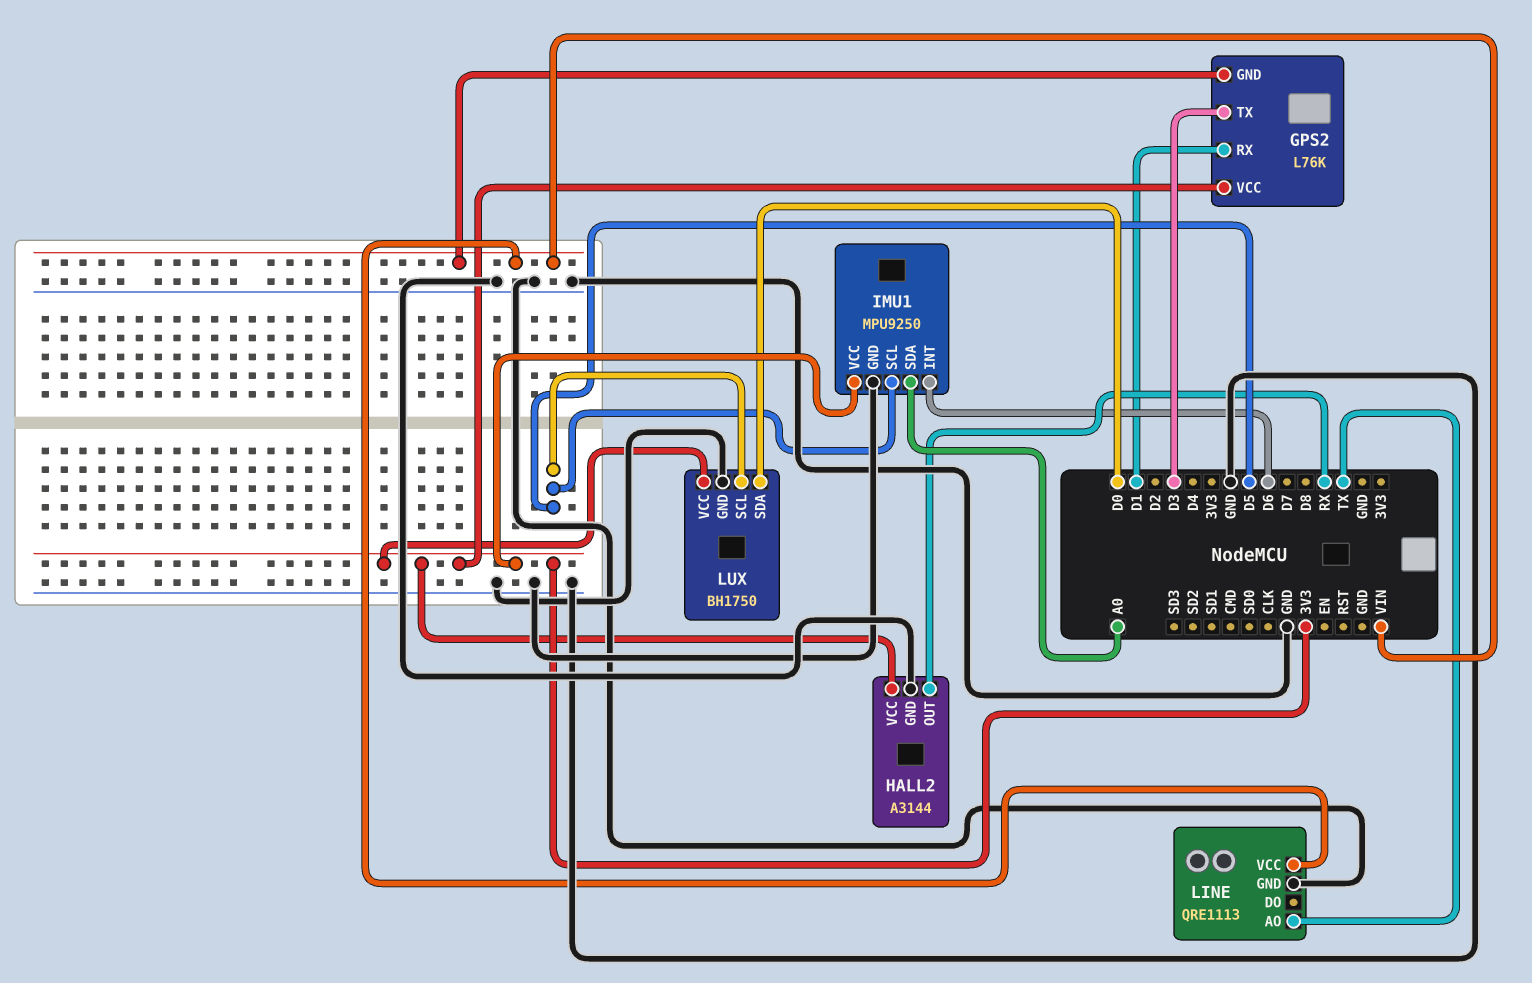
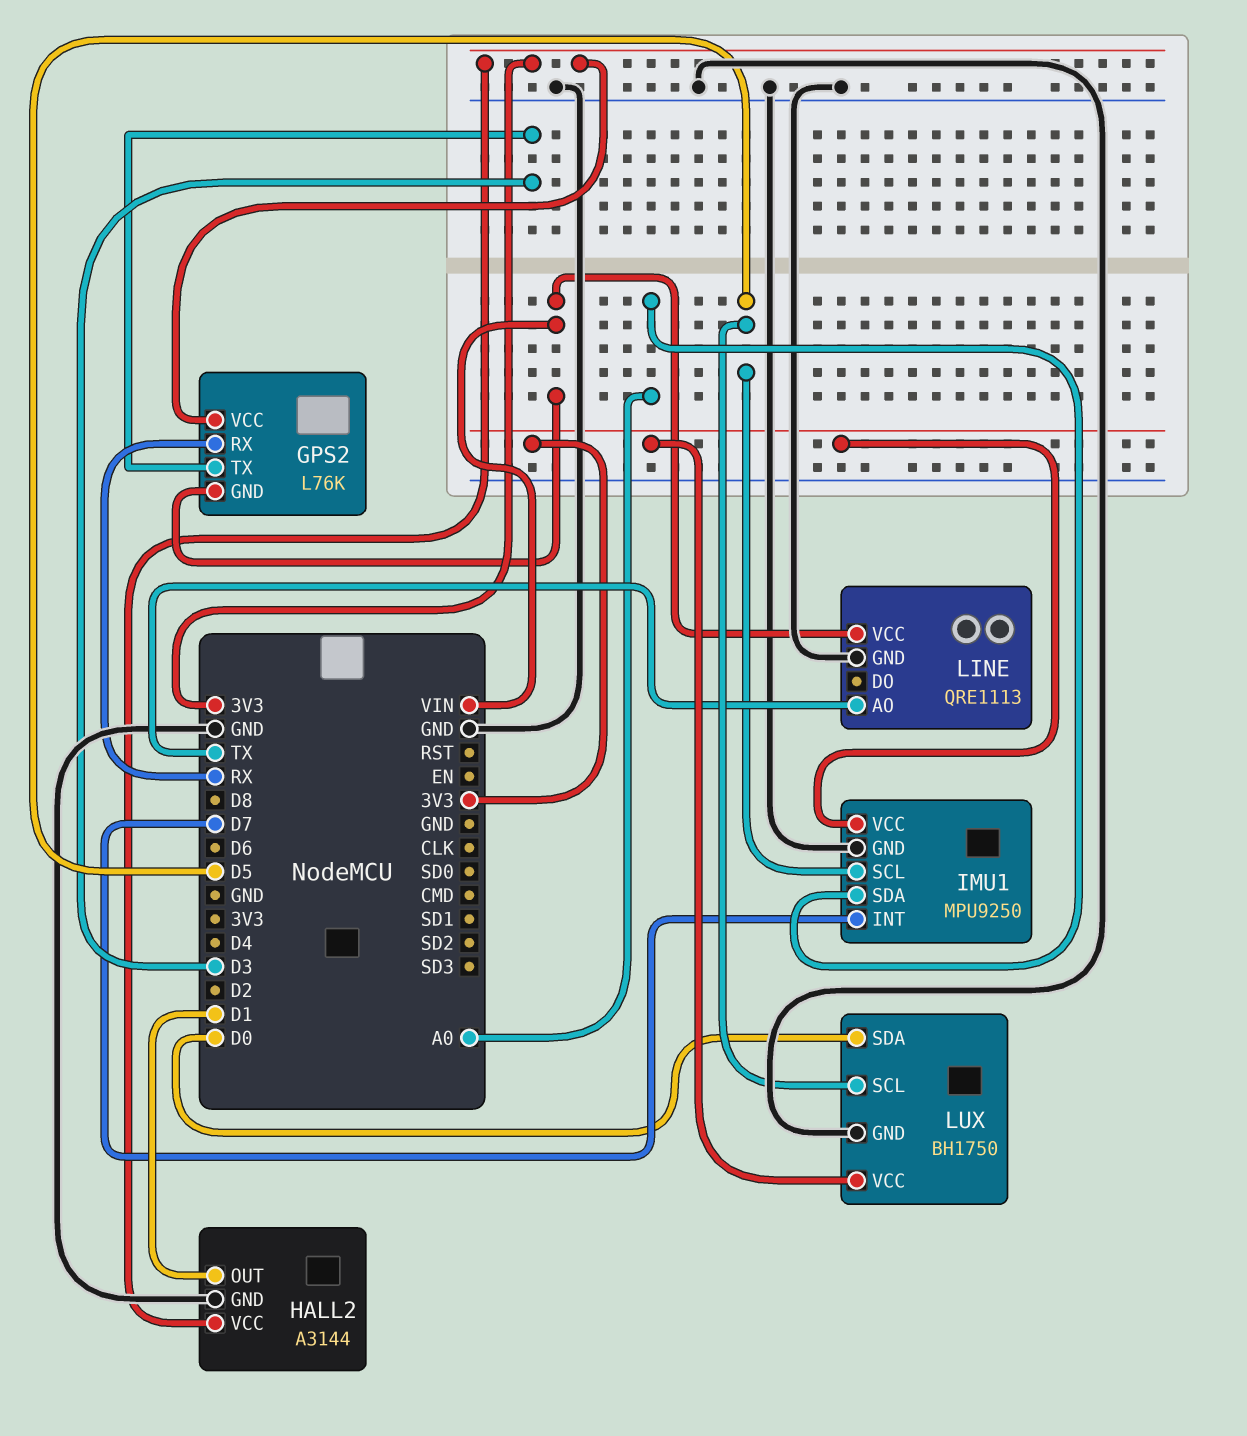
GPS2 pin RX: D1 -> RX
HALL2 pin OUT: RX -> D1
IMU1 pin INT: D6 -> D7

